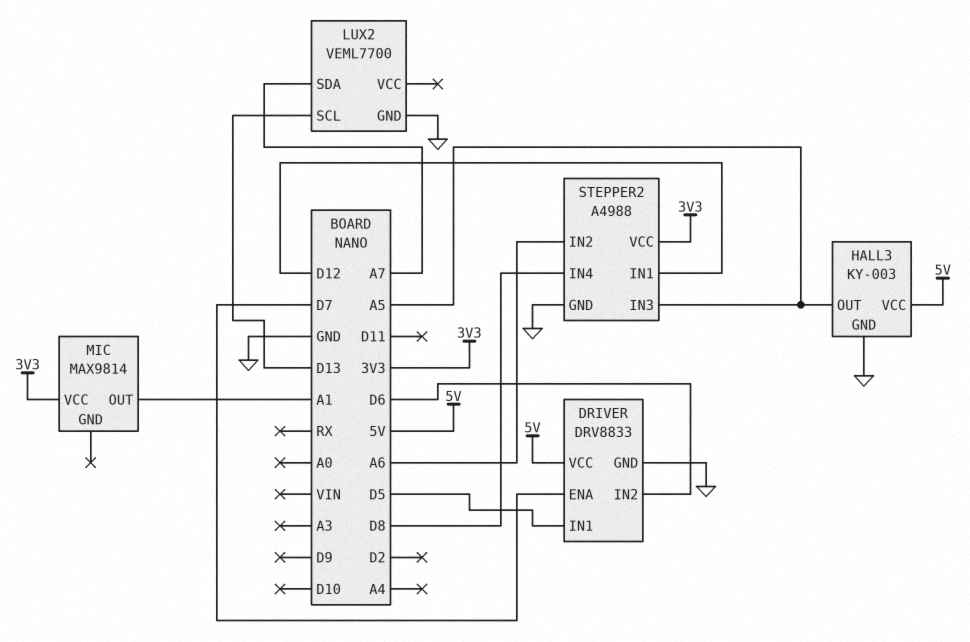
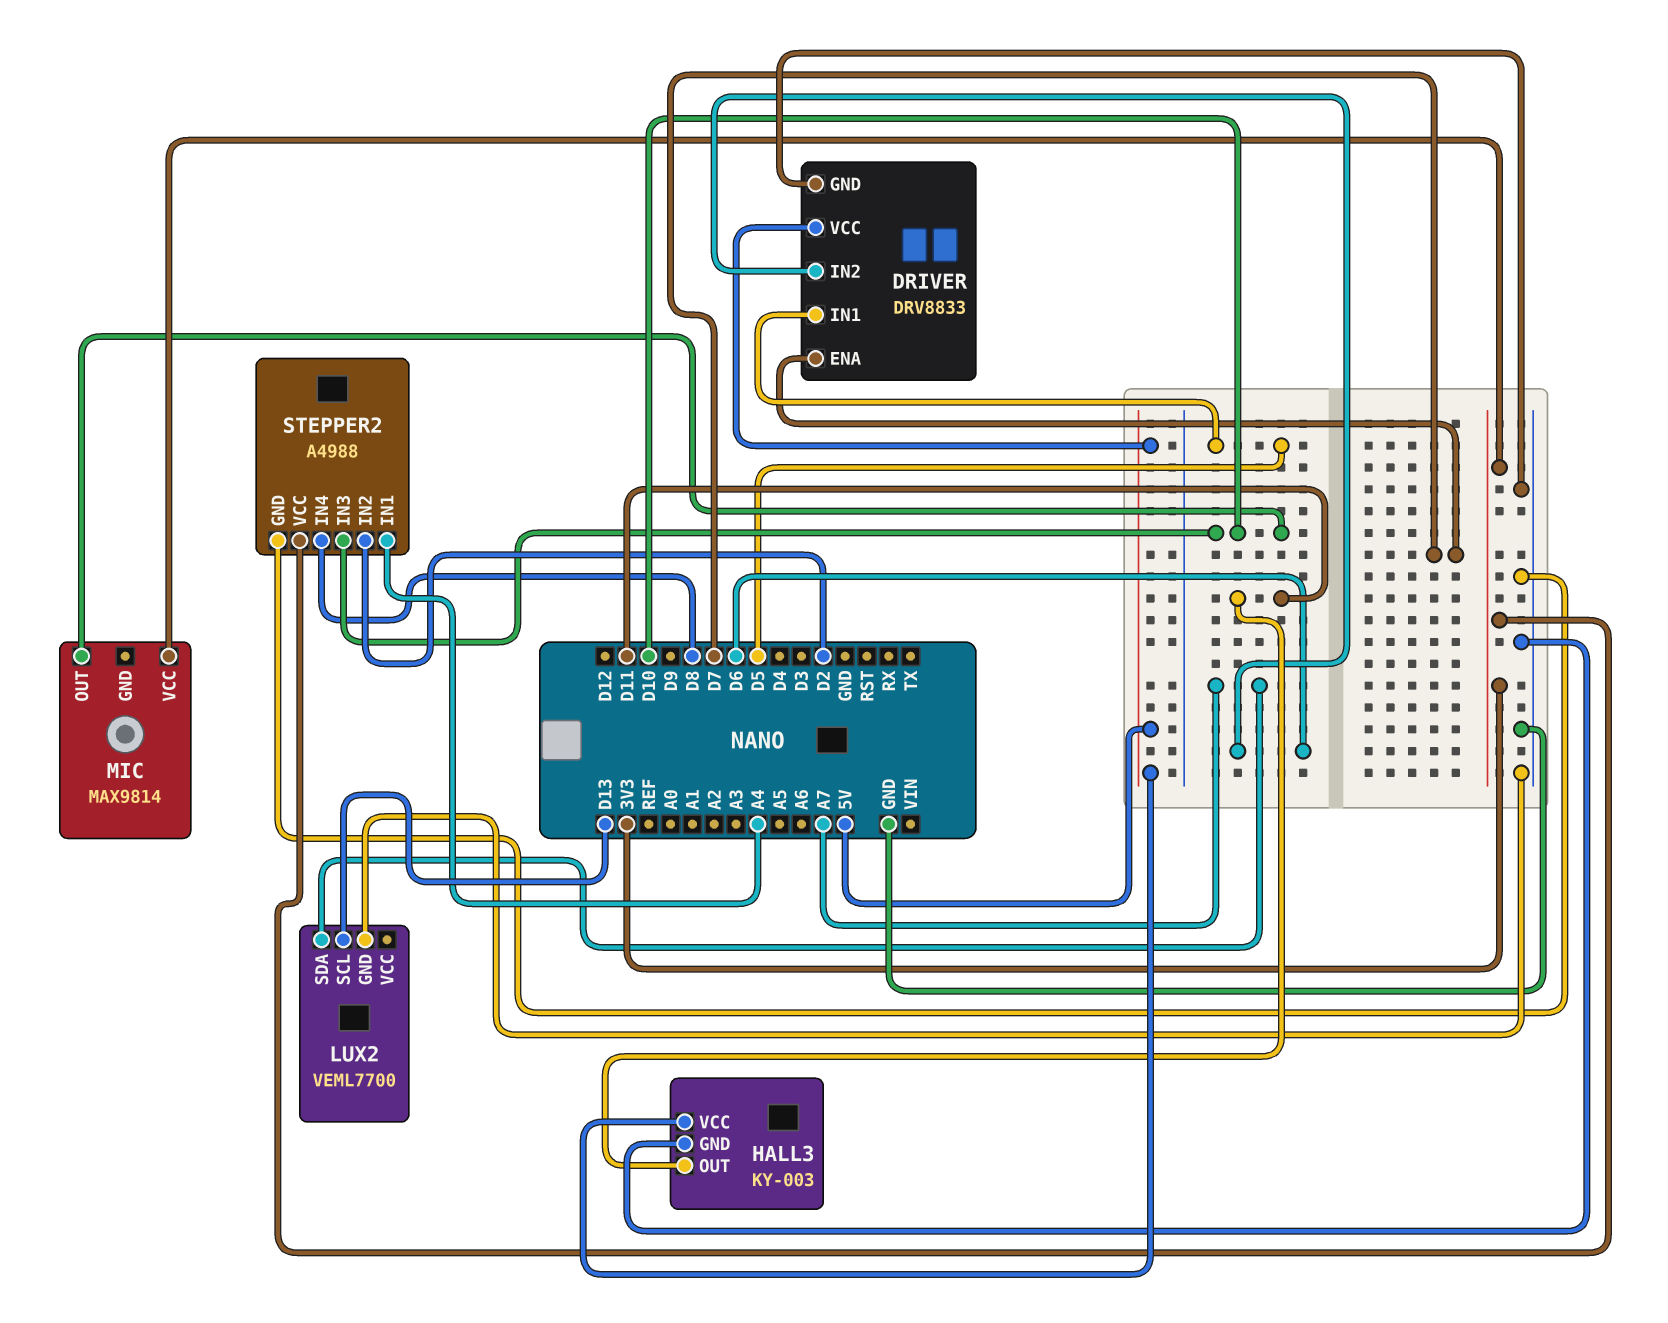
HALL3 pin OUT: A5 -> D11
MIC pin OUT: A1 -> D10
STEPPER2 pin IN1: D12 -> A4
STEPPER2 pin IN2: A6 -> D2
STEPPER2 pin IN3: A5 -> D10

